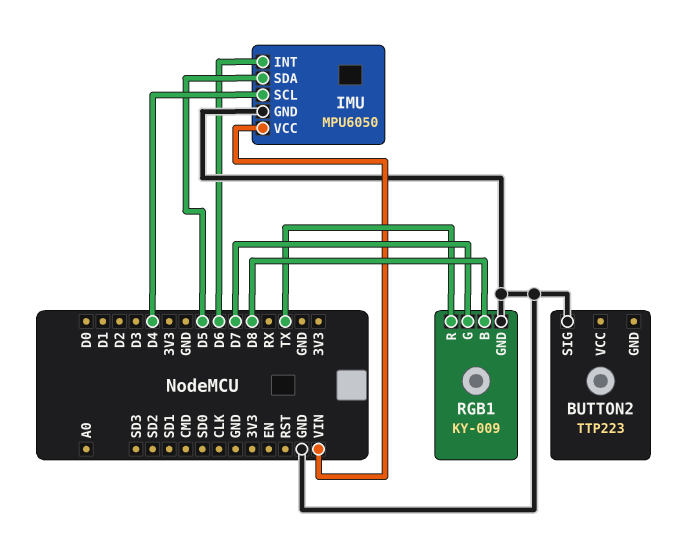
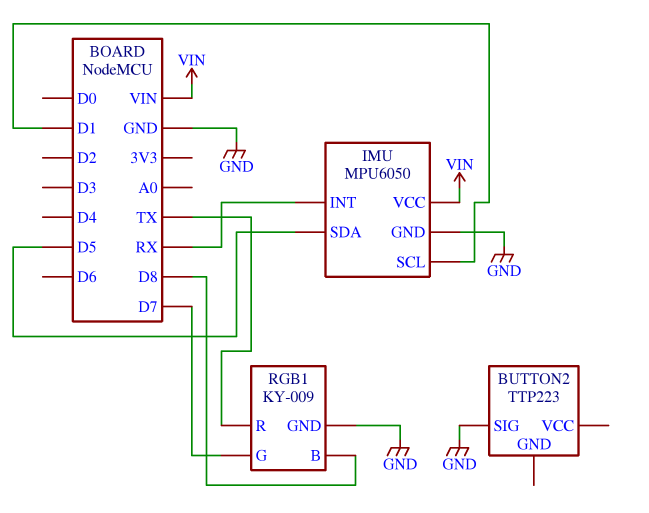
IMU pin INT: D6 -> RX
IMU pin SCL: D4 -> D1

